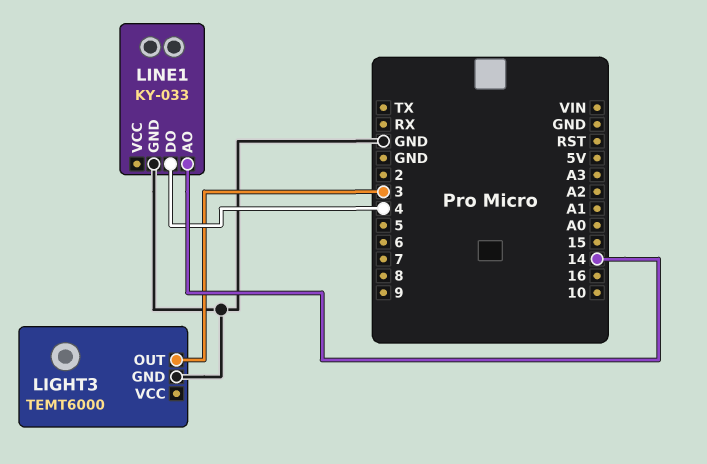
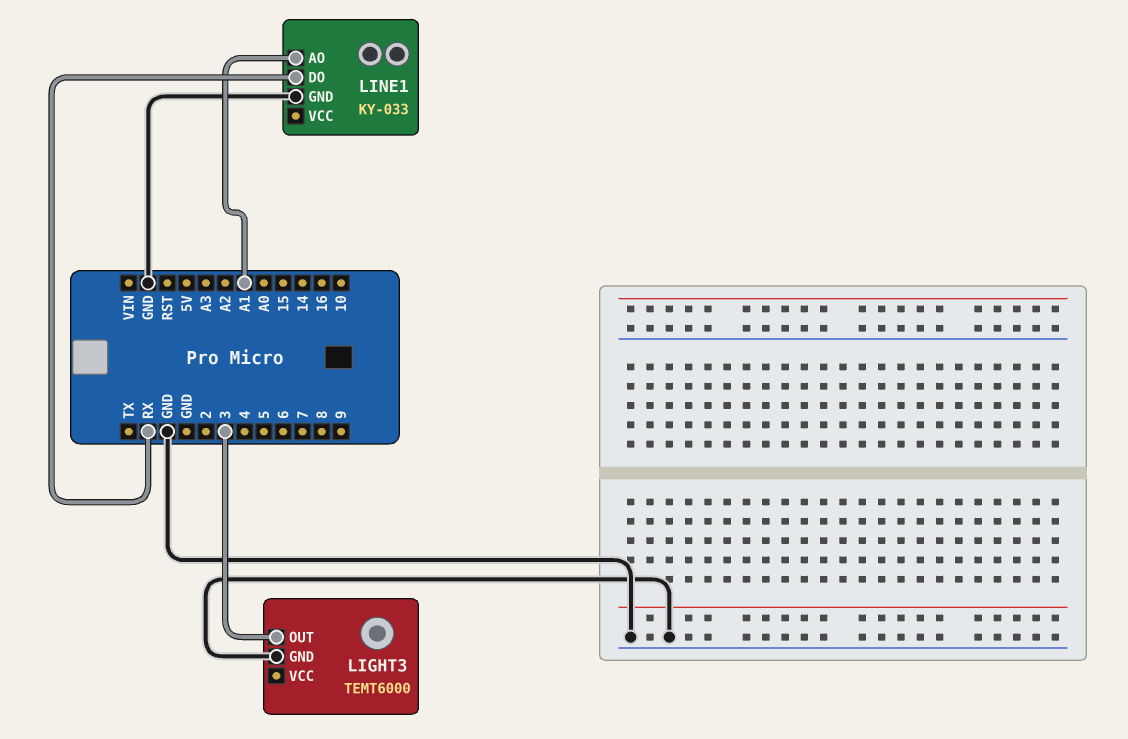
LINE1 pin AO: 14 -> A1
LINE1 pin DO: 4 -> RX

